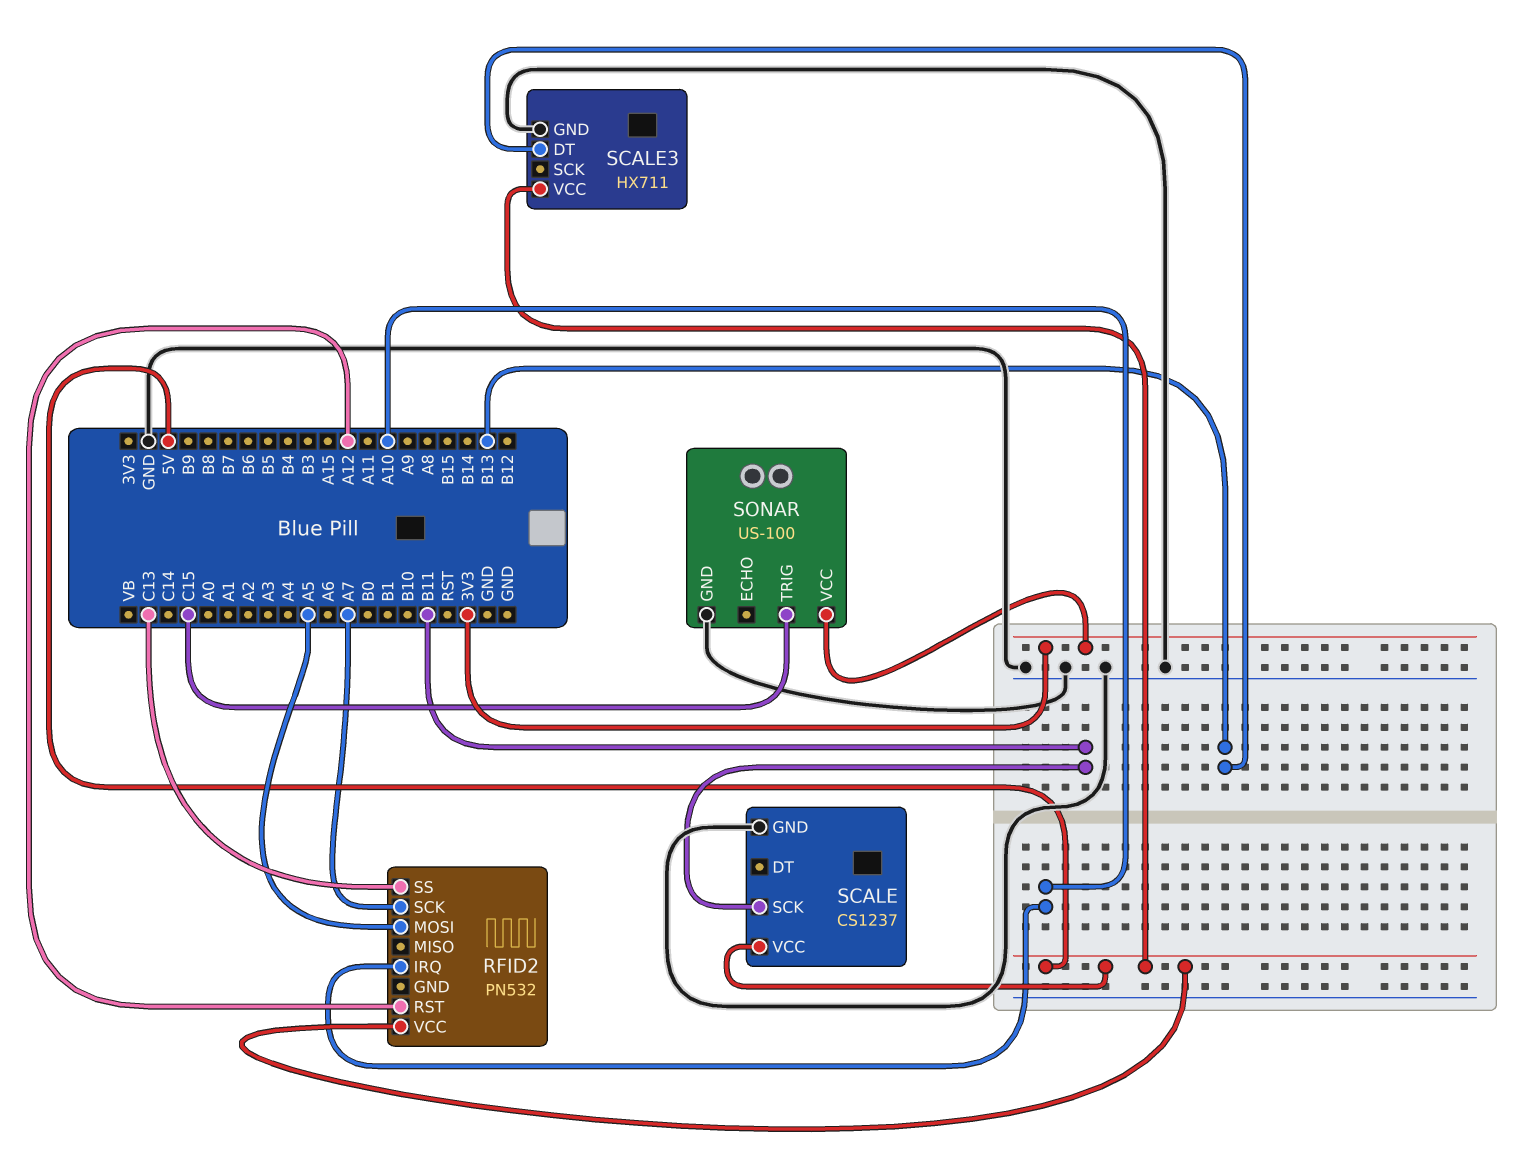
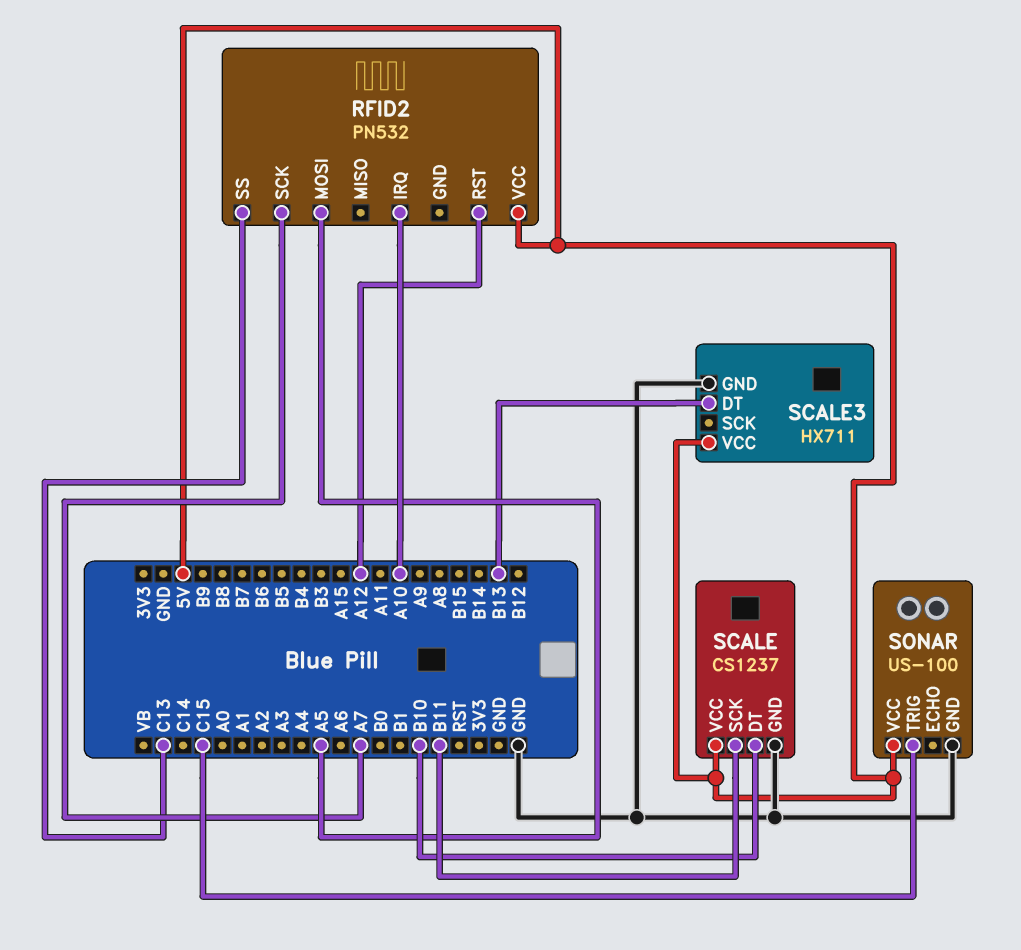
SCALE pin DT: none -> B10
SONAR pin VCC: 3V3 -> 5V

